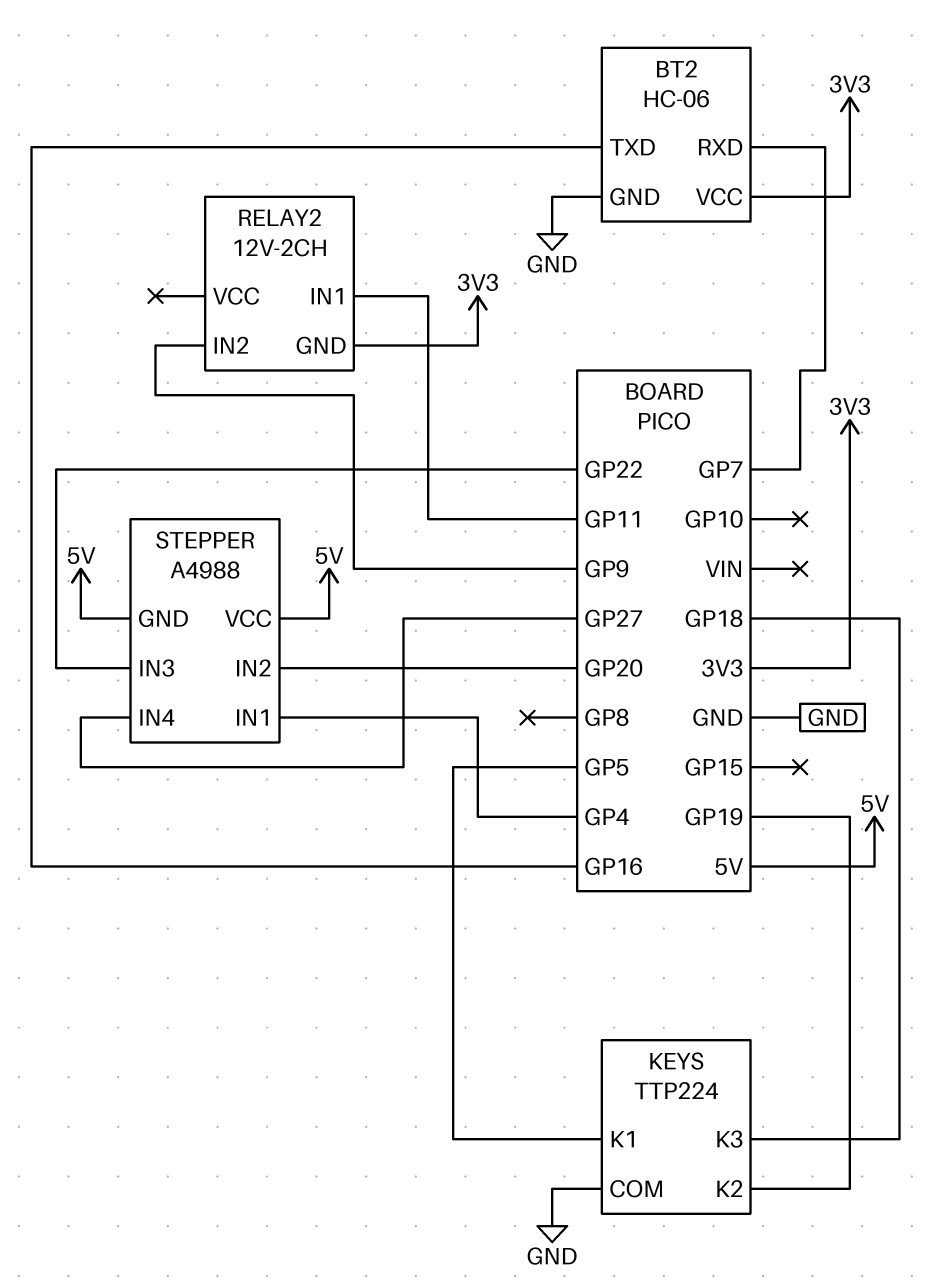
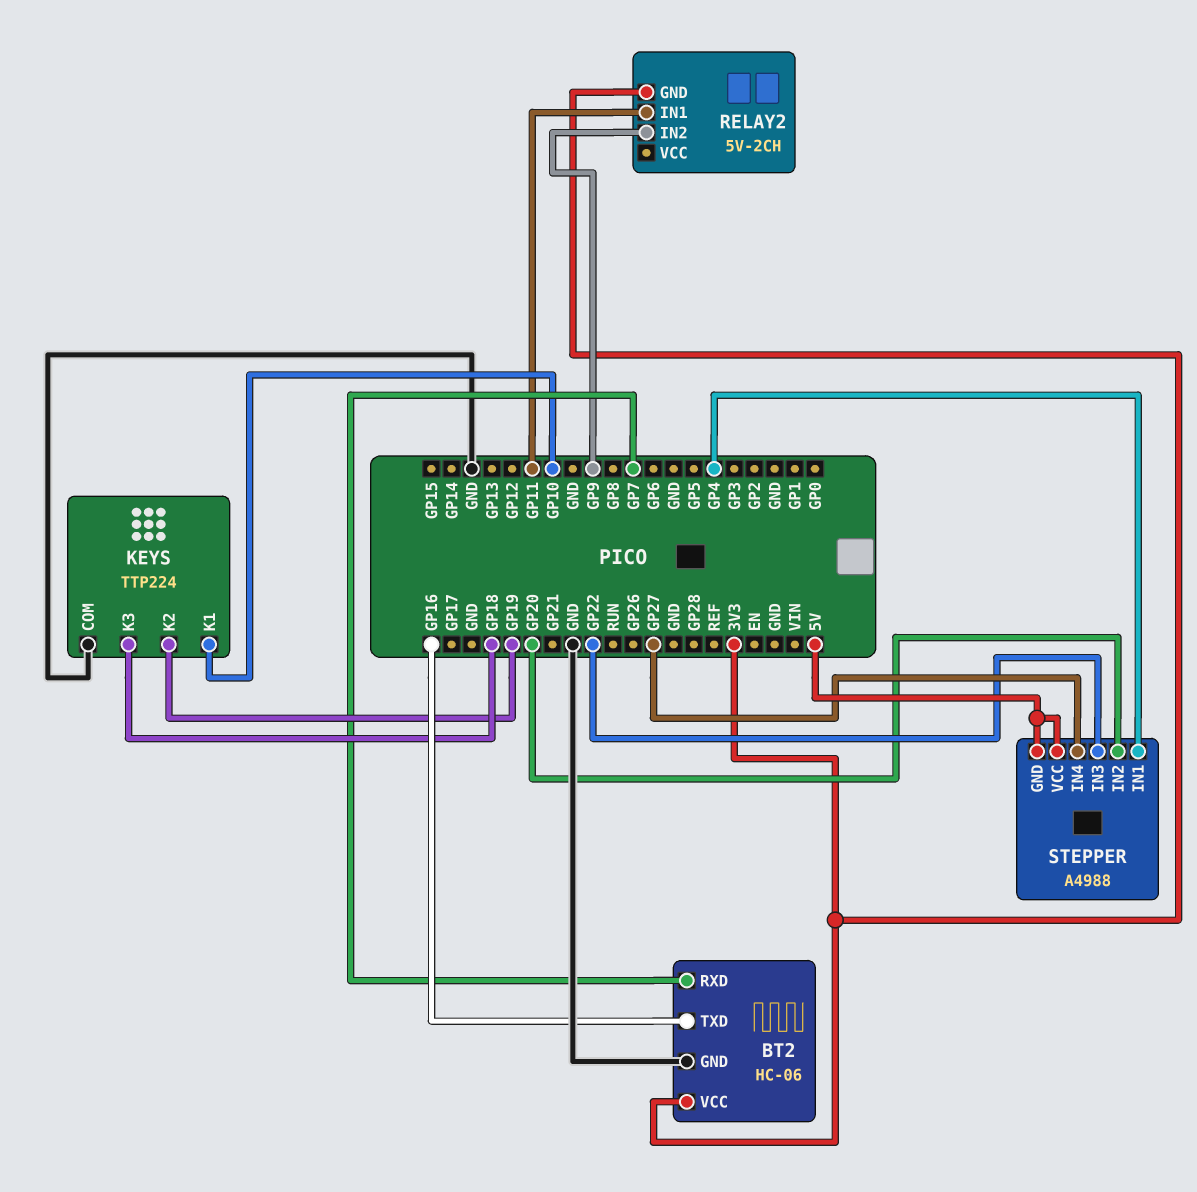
KEYS pin K1: GP5 -> GP10
RELAY2: 12V-2CH -> 5V-2CH

